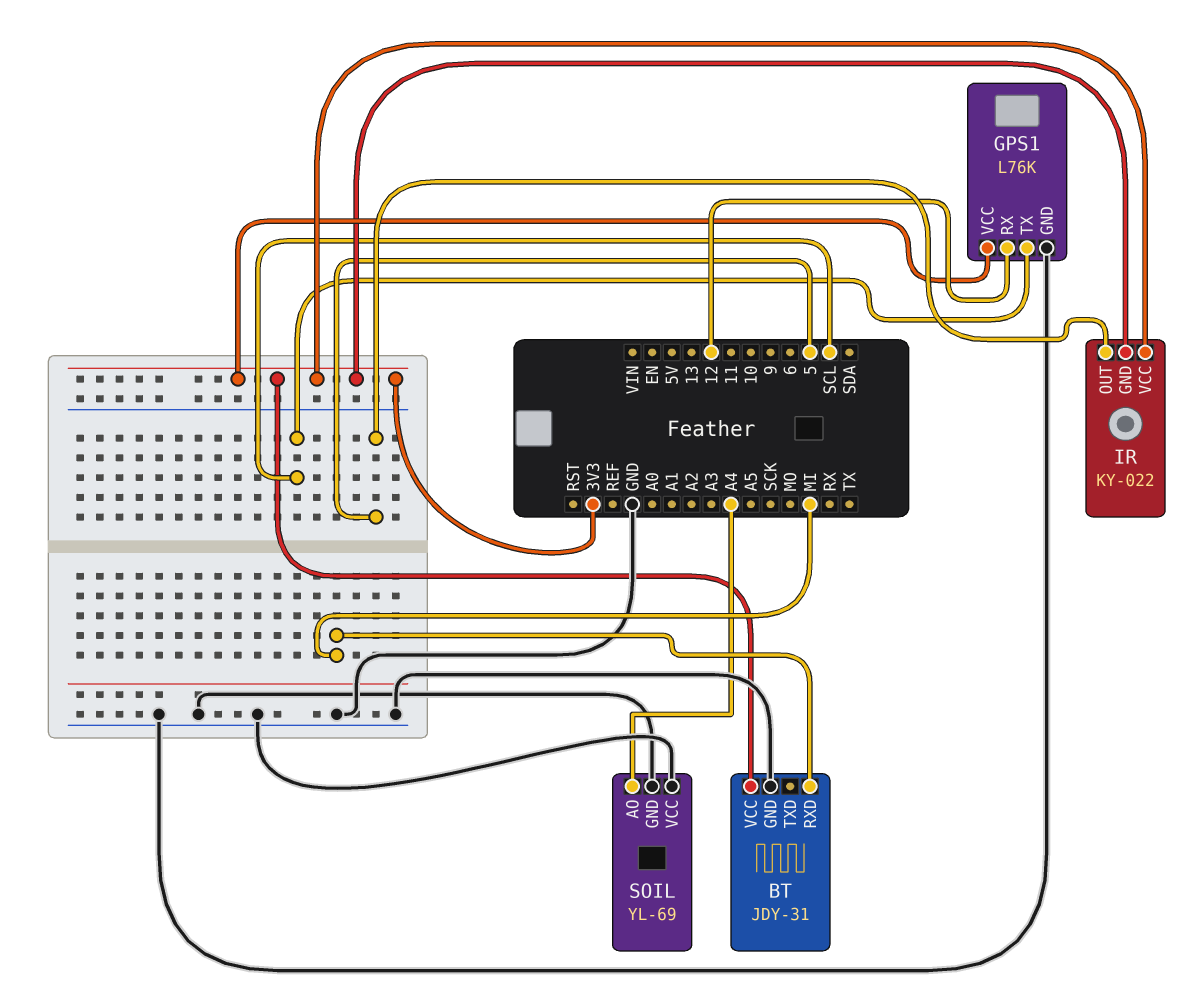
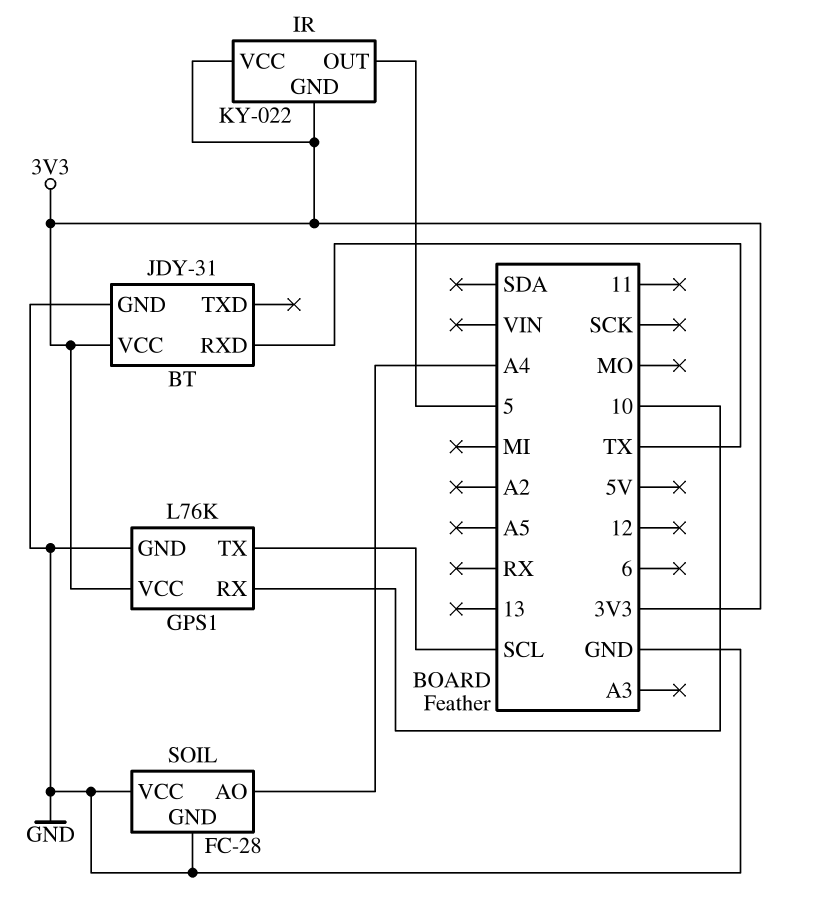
BT pin RXD: MI -> TX
GPS1 pin RX: 12 -> 10
SOIL: YL-69 -> FC-28

